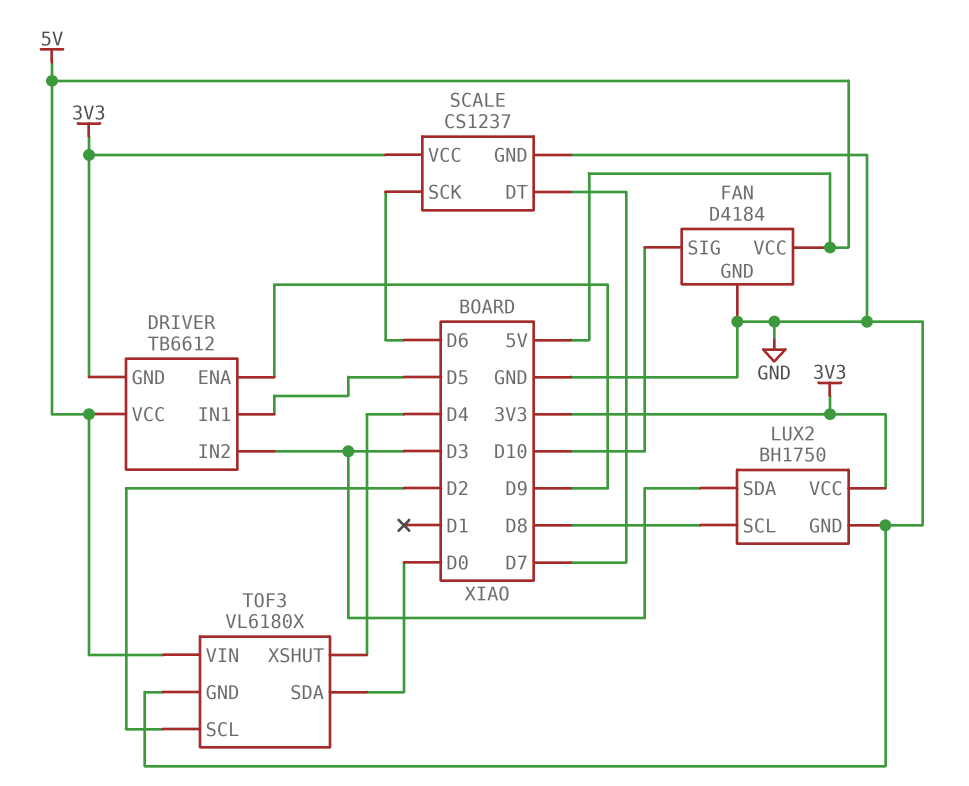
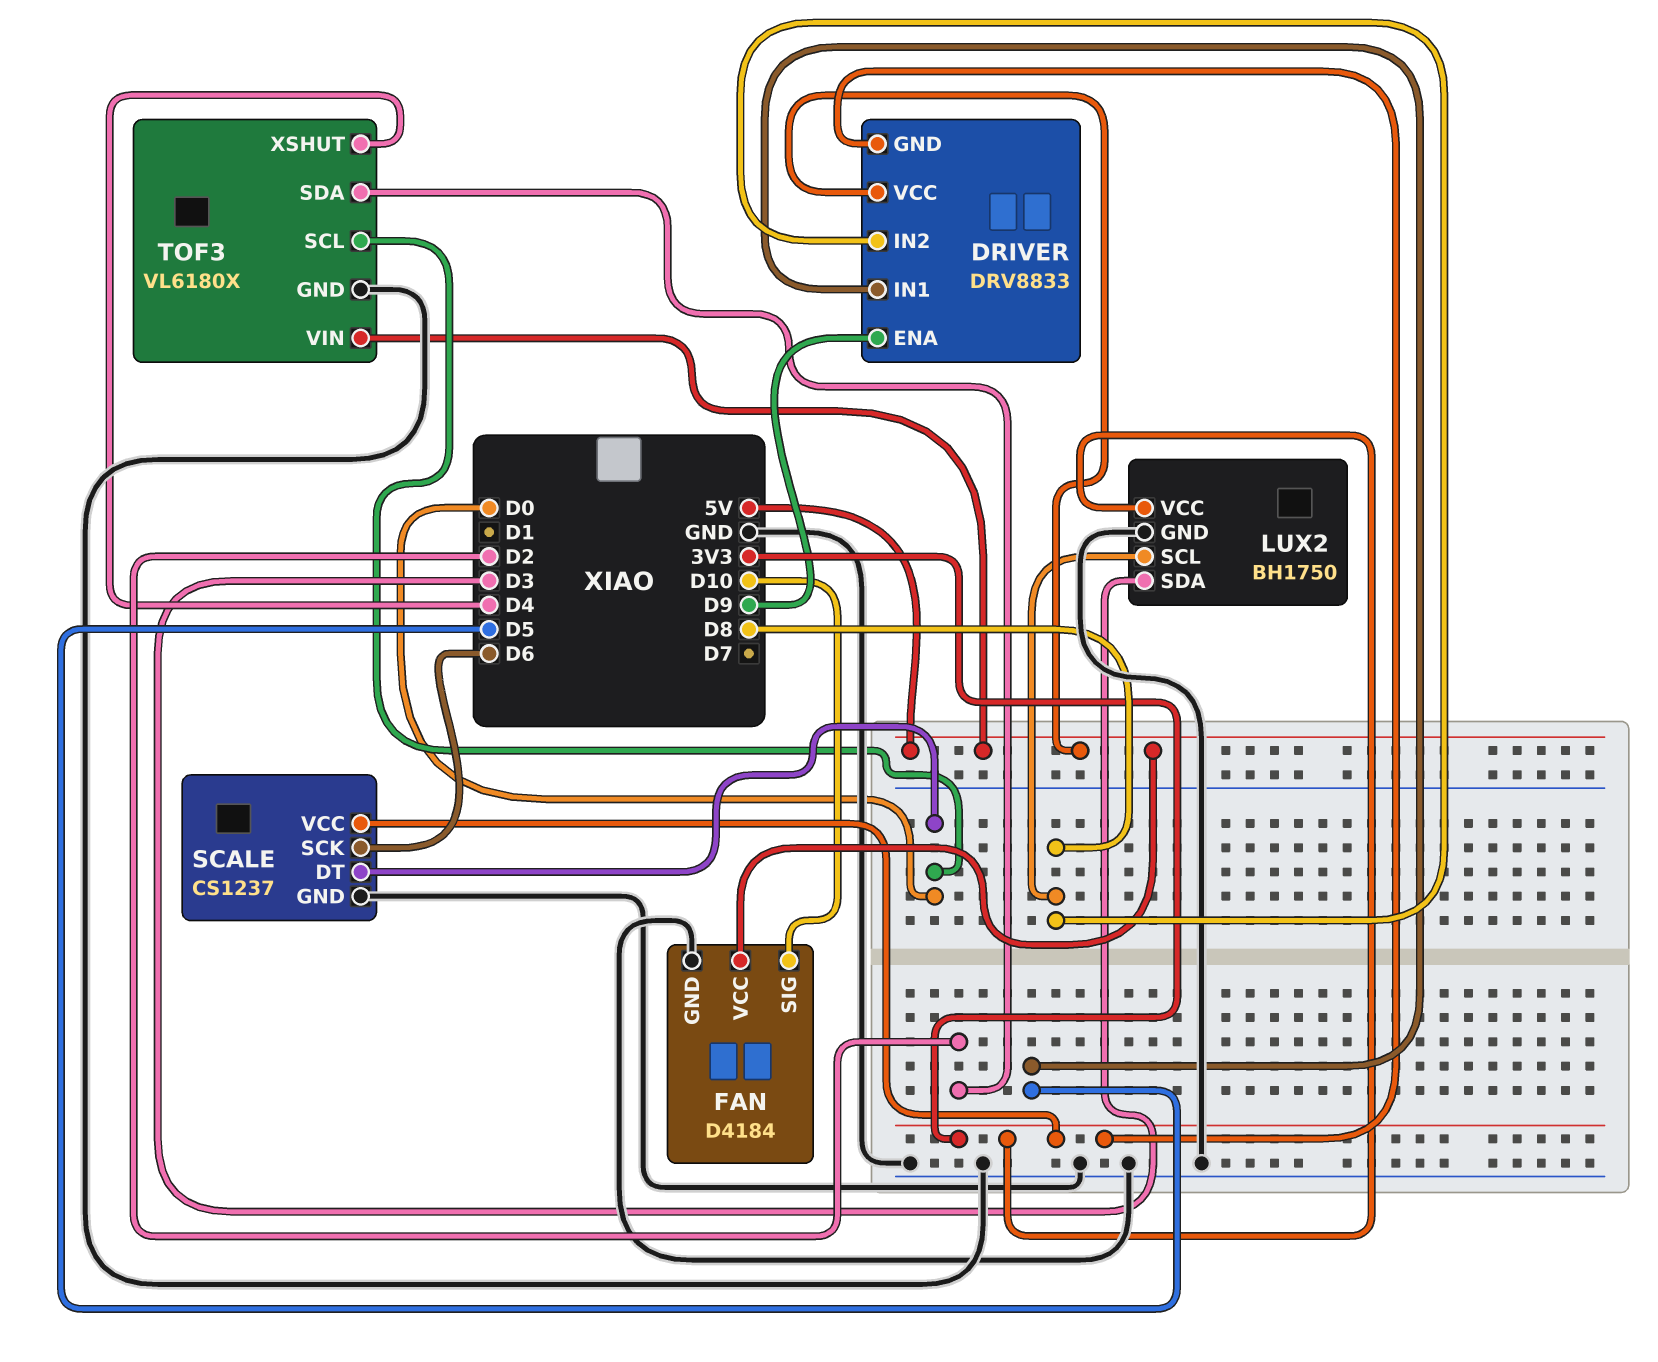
DRIVER: TB6612 -> DRV8833
DRIVER pin IN2: D3 -> D8
SCALE pin DT: D7 -> D0
TOF3 pin SCL: D2 -> D0
TOF3 pin SDA: D0 -> D2

